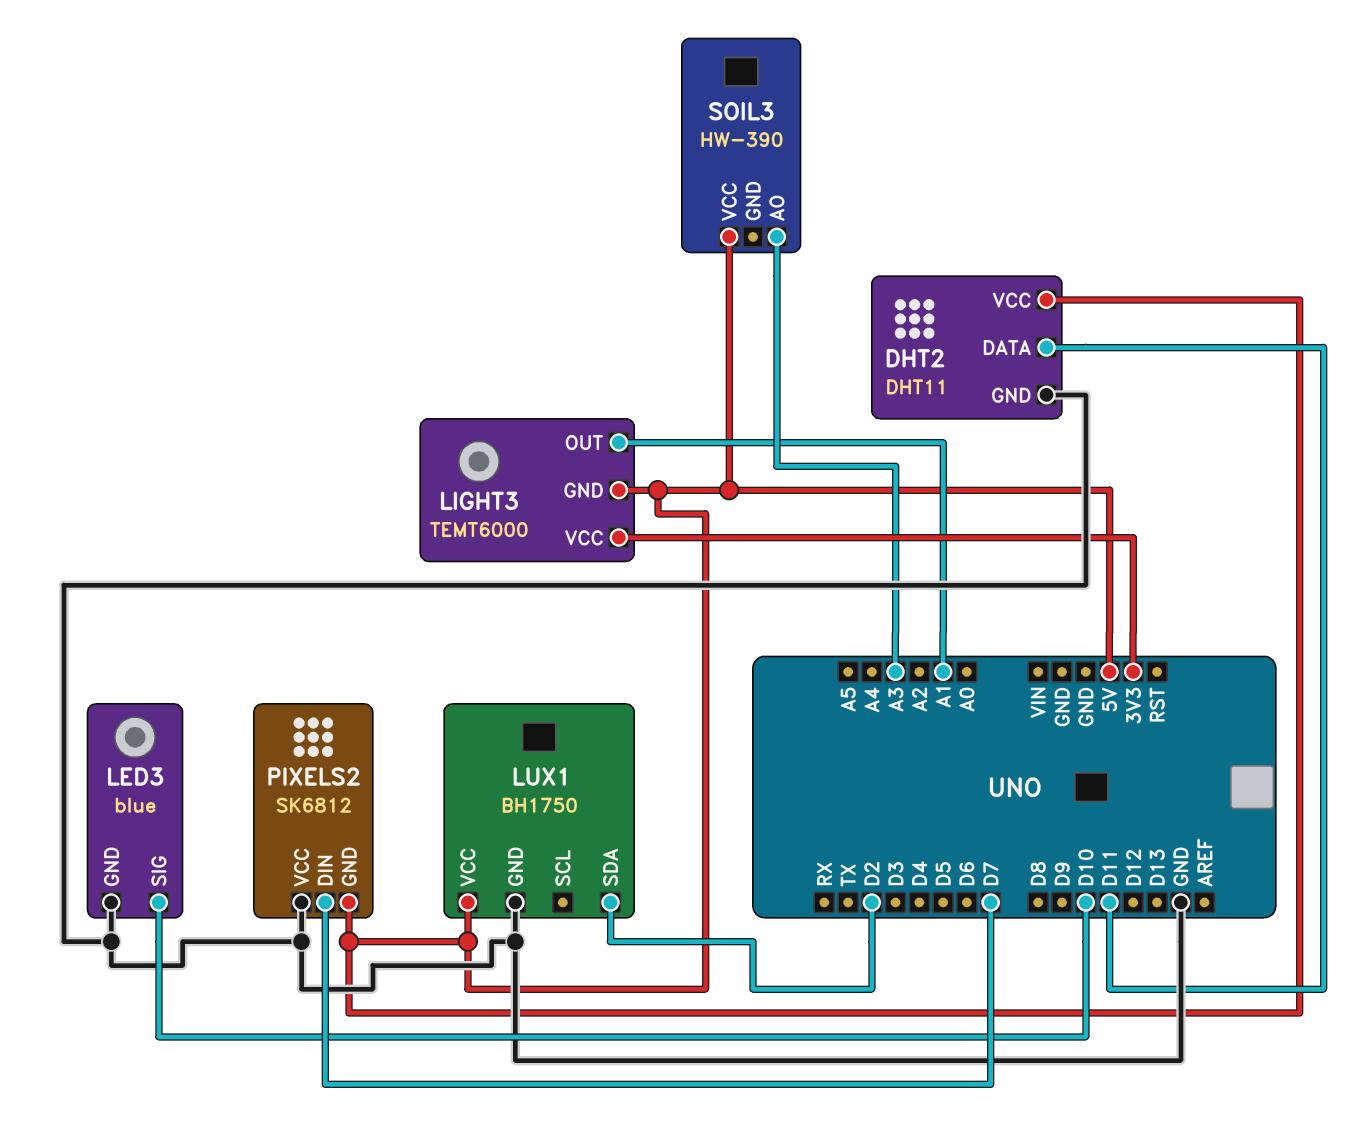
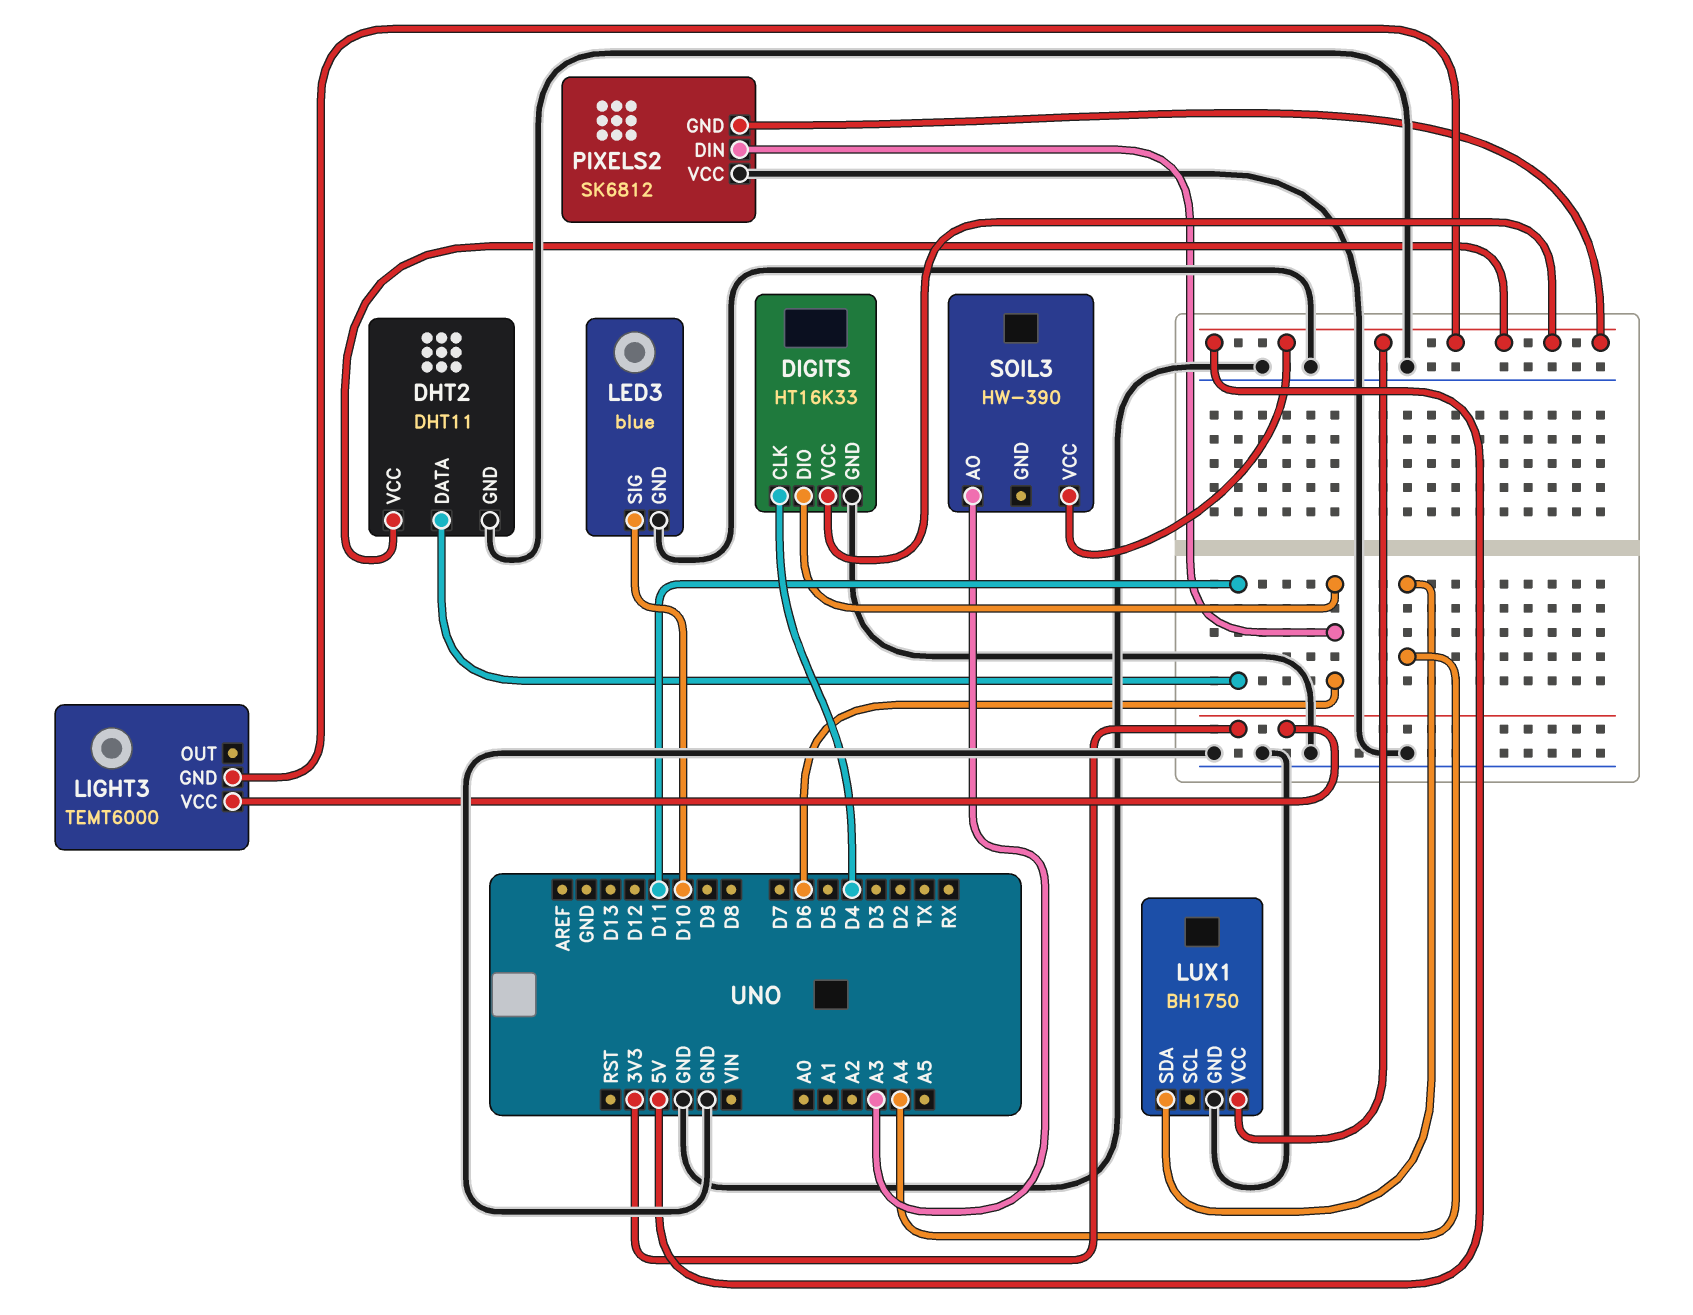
DIGITS: none -> HT16K33
DIGITS pin CLK: none -> D4
DIGITS pin DIO: none -> D6
DIGITS pin GND: none -> GND
DIGITS pin VCC: none -> 5V
LIGHT3 pin OUT: A1 -> none
LUX1 pin SDA: D2 -> A4
PIXELS2 pin DIN: D7 -> D6

